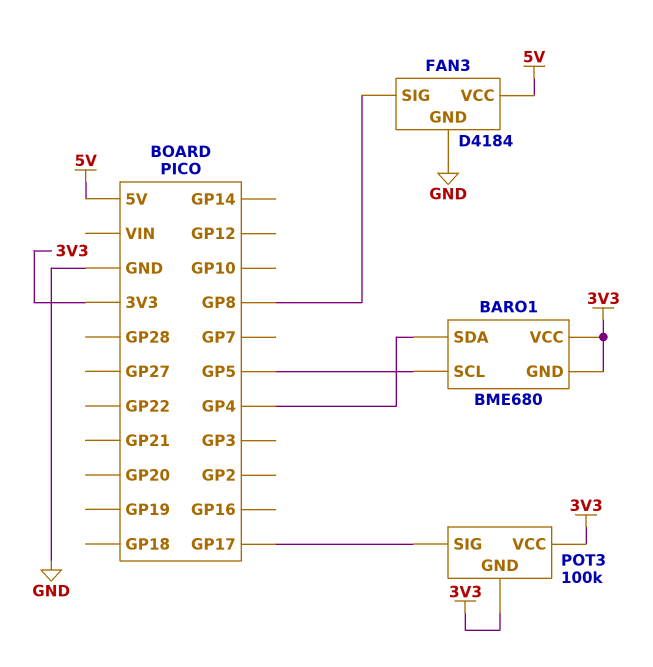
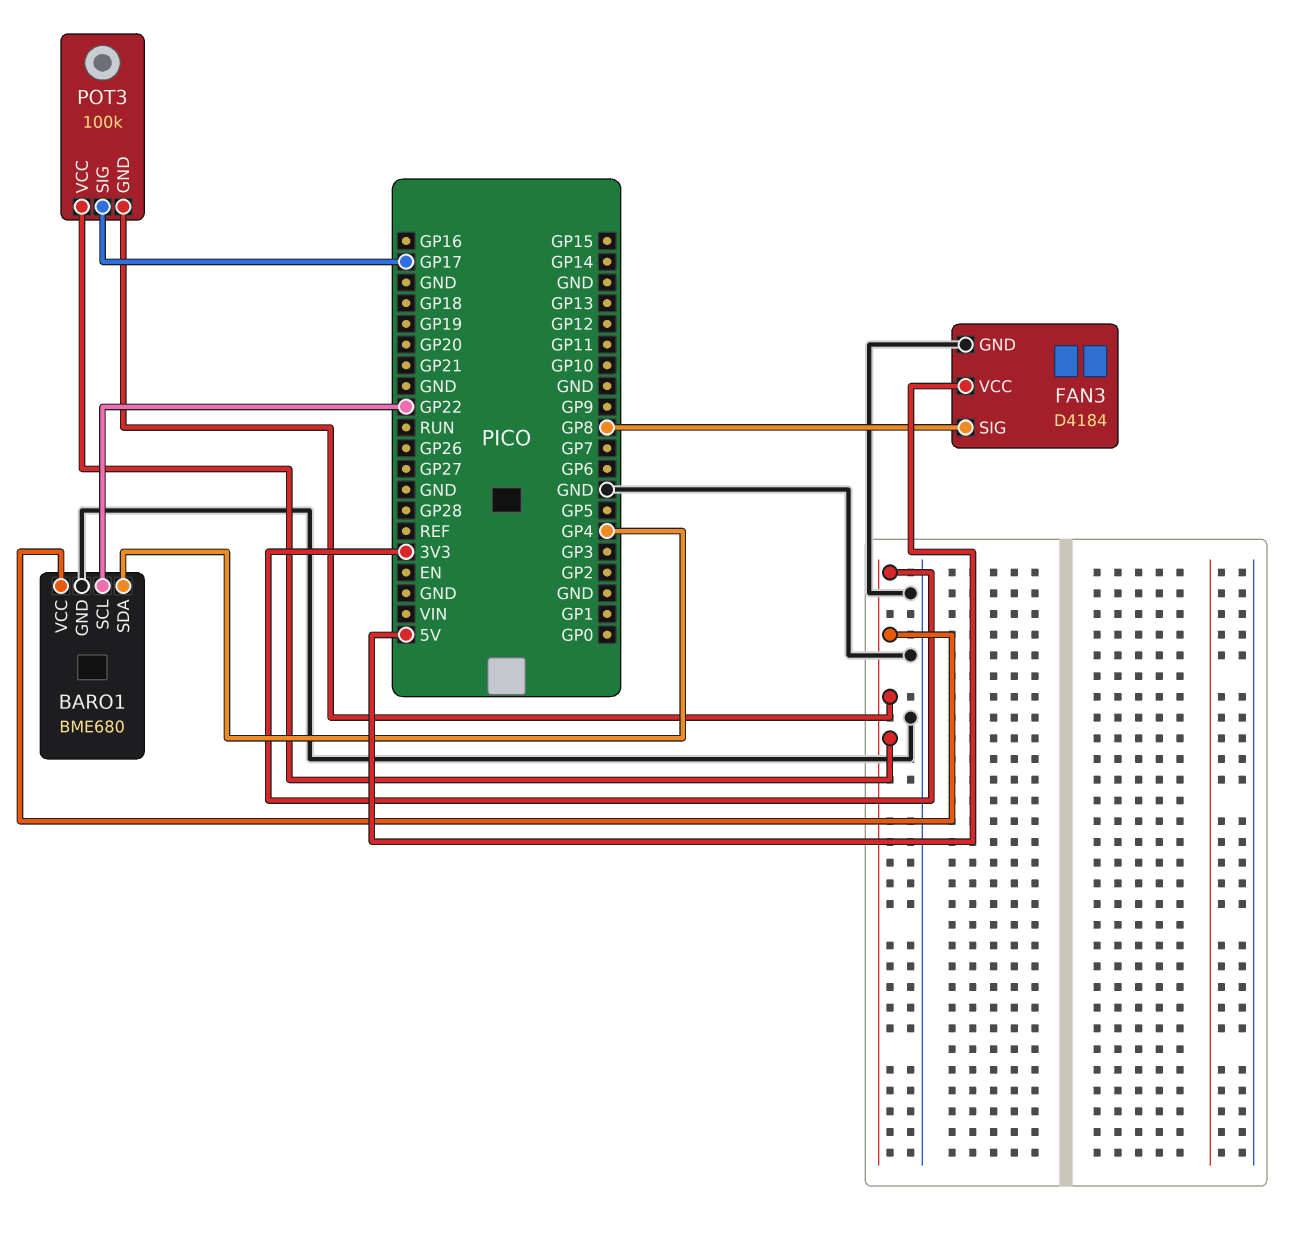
BARO1 pin GND: 3V3 -> GND
BARO1 pin SCL: GP5 -> GP22

